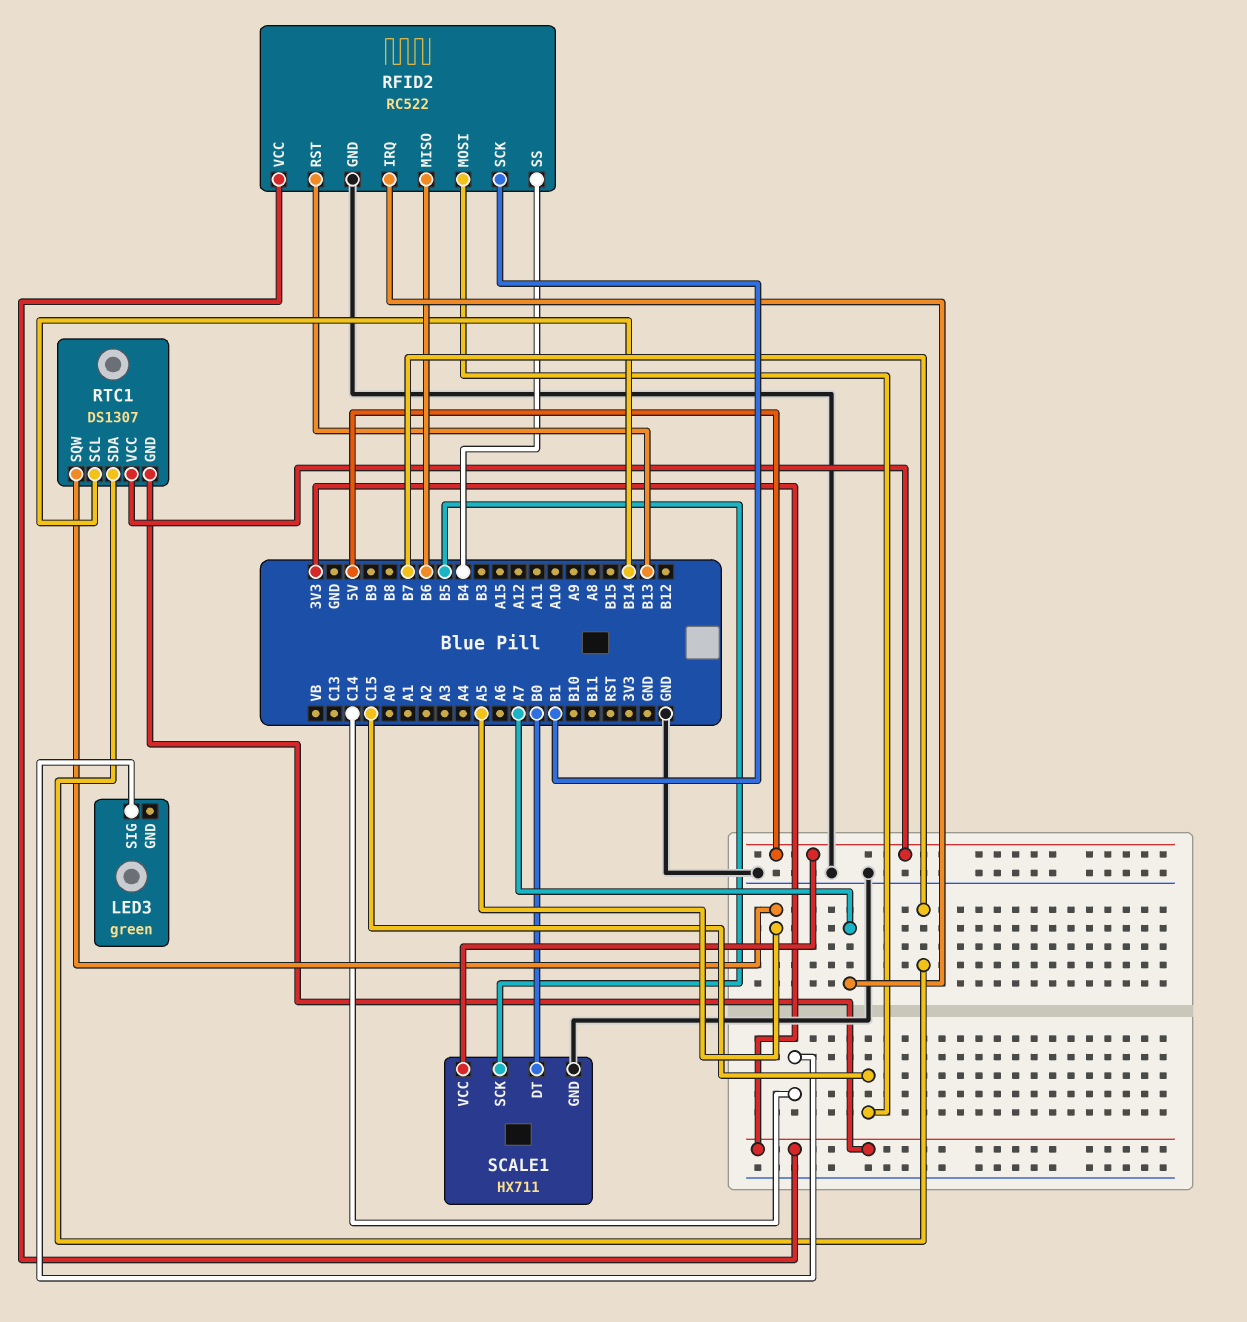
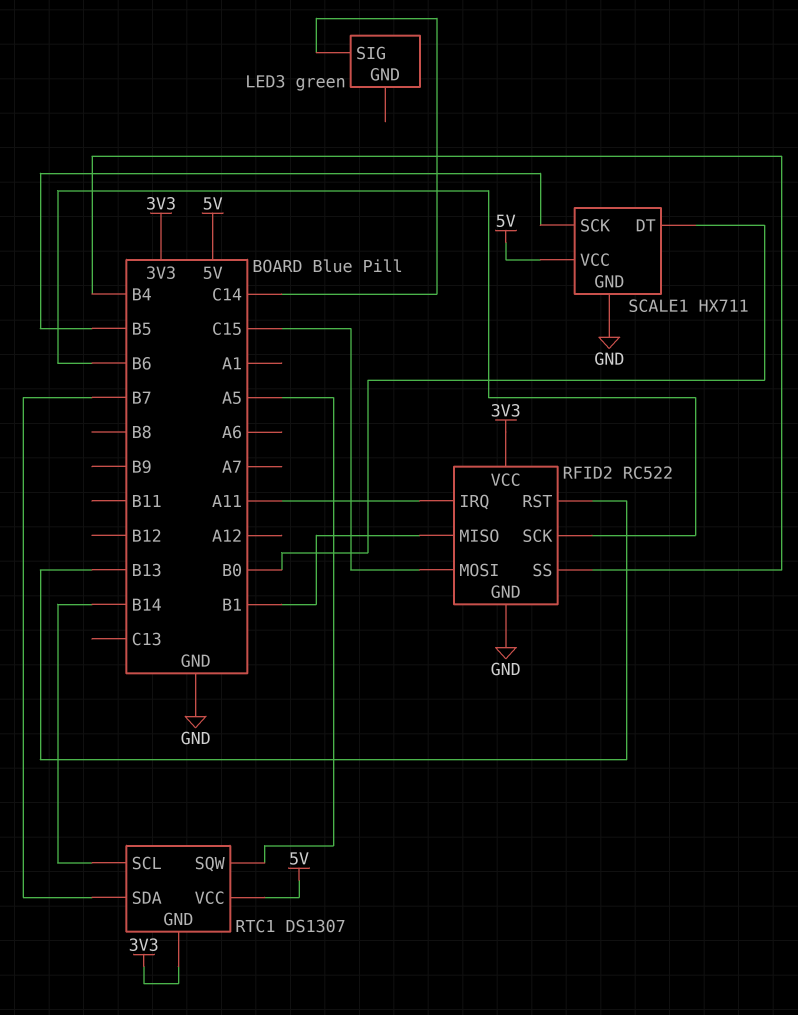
RFID2 pin IRQ: A7 -> A11
RFID2 pin MISO: B6 -> B1
RFID2 pin SCK: B1 -> B6

